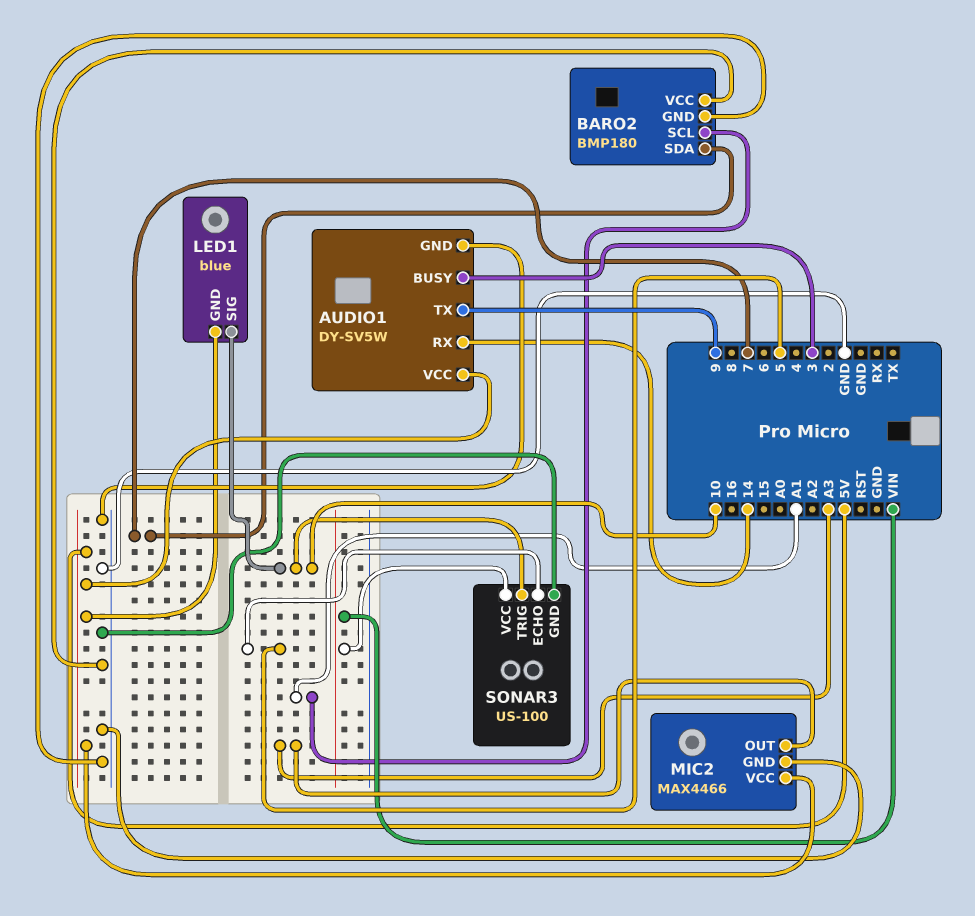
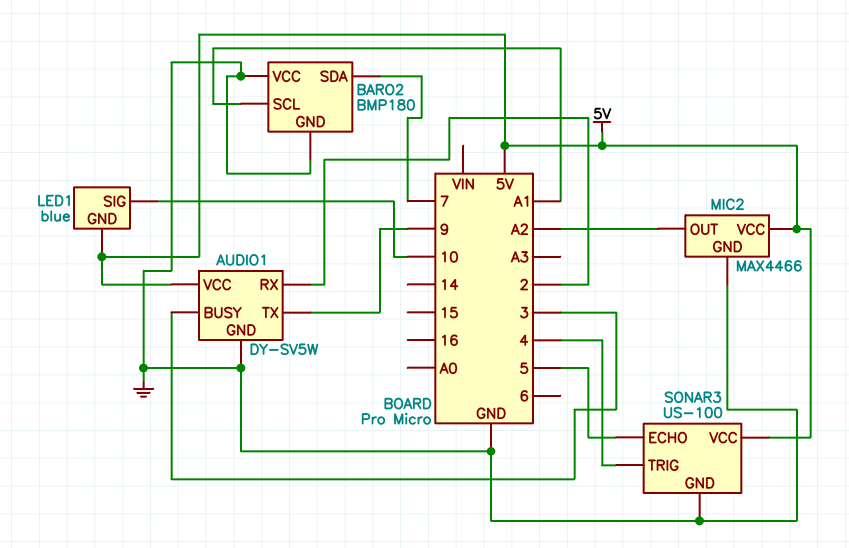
AUDIO1 pin RX: 14 -> 2
MIC2 pin OUT: A3 -> A2
SONAR3 pin TRIG: 10 -> 4
SONAR3 pin VCC: VIN -> 5V

